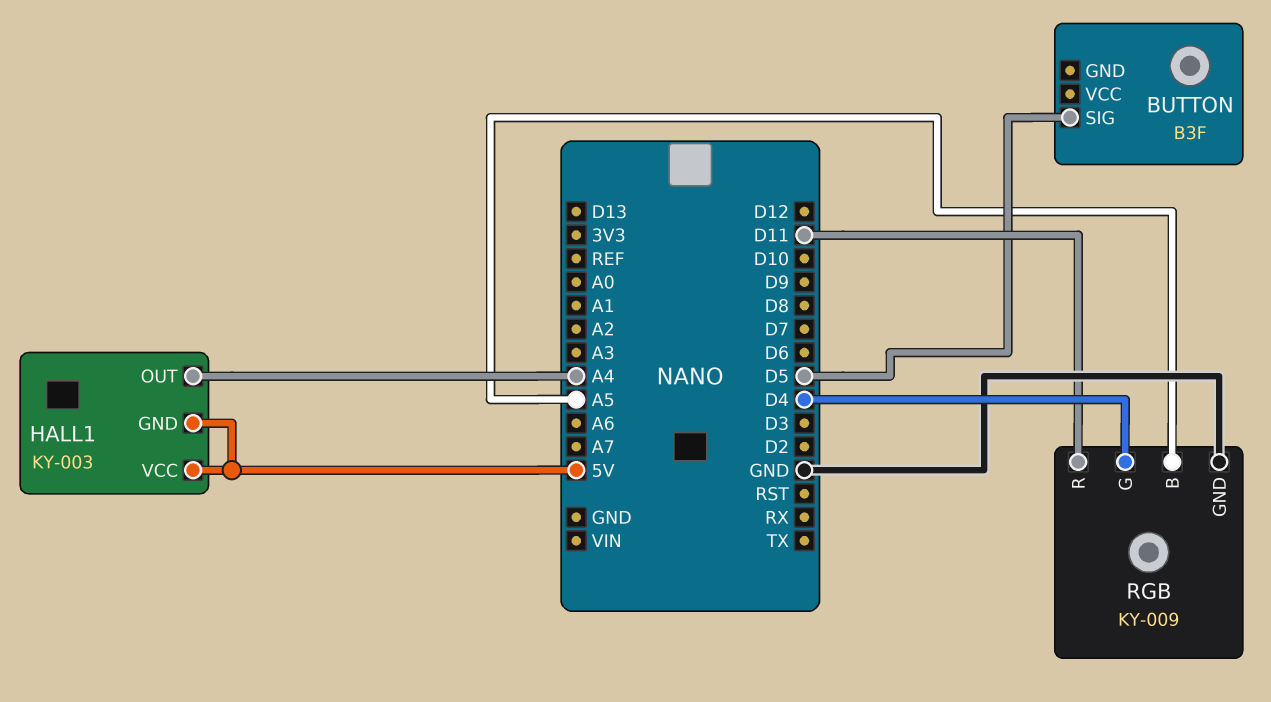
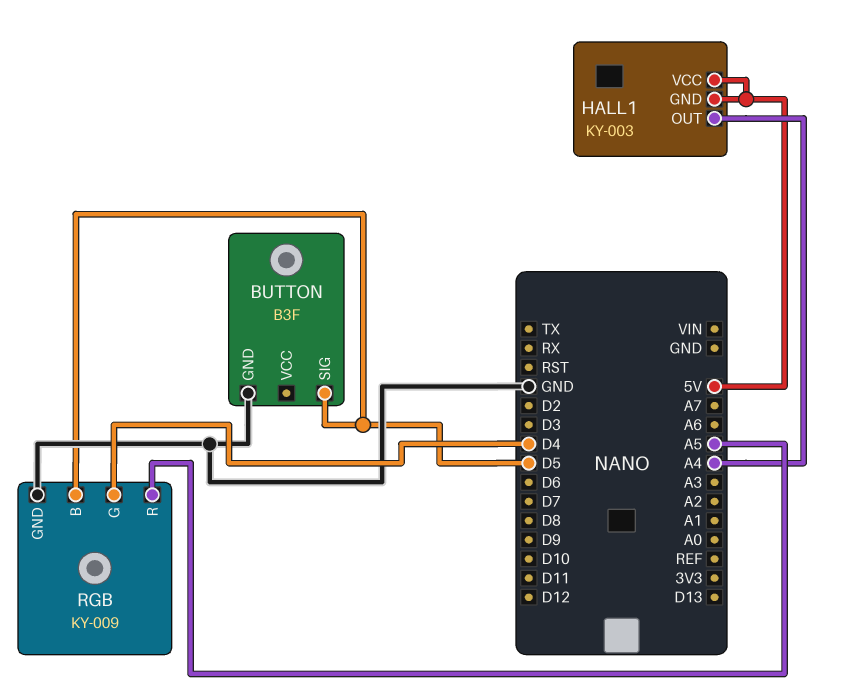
BUTTON pin GND: none -> GND
RGB pin B: A5 -> D5
RGB pin R: D11 -> A5

